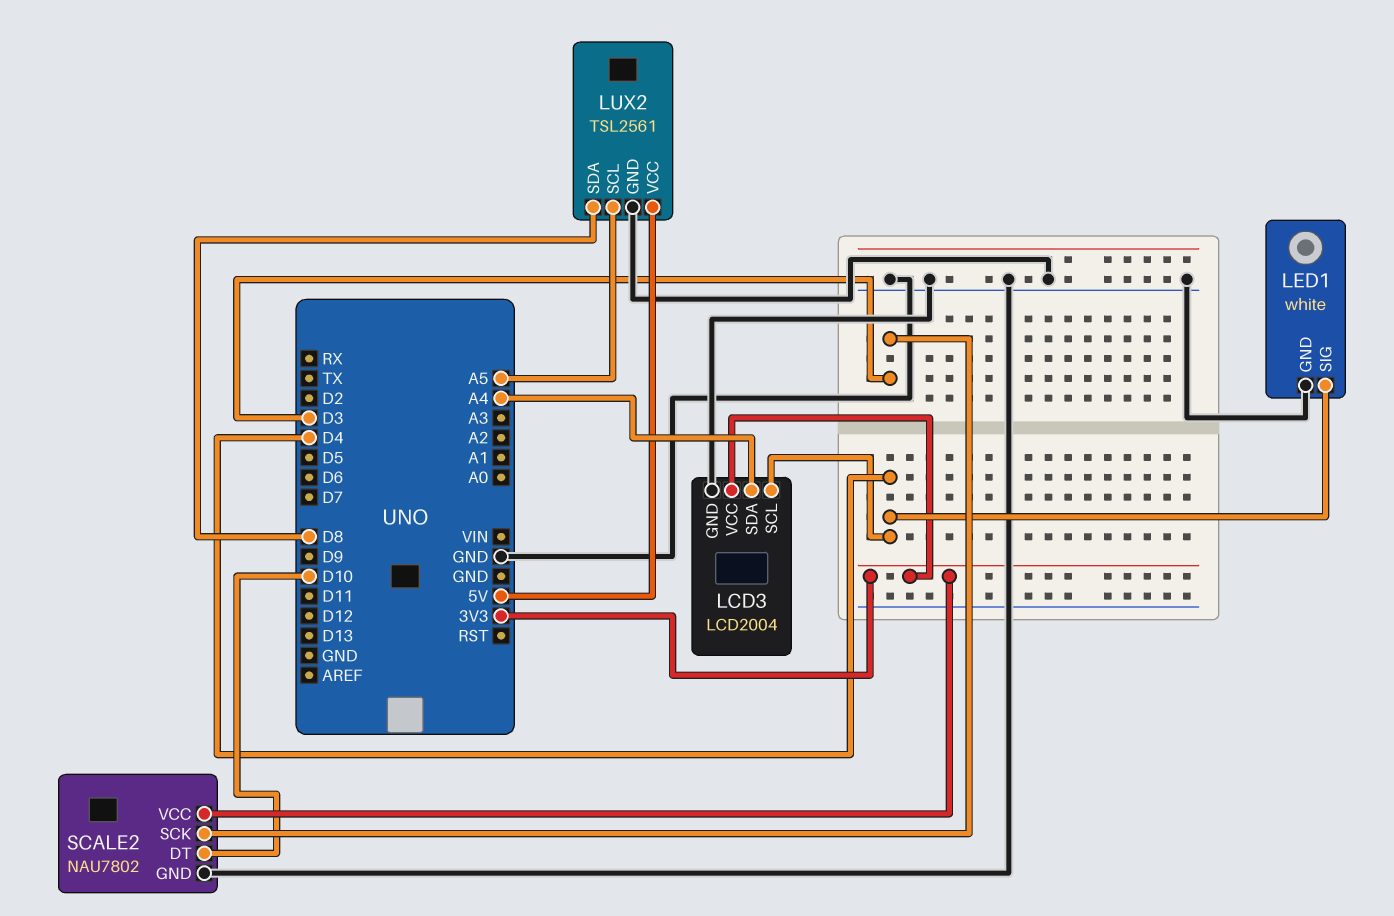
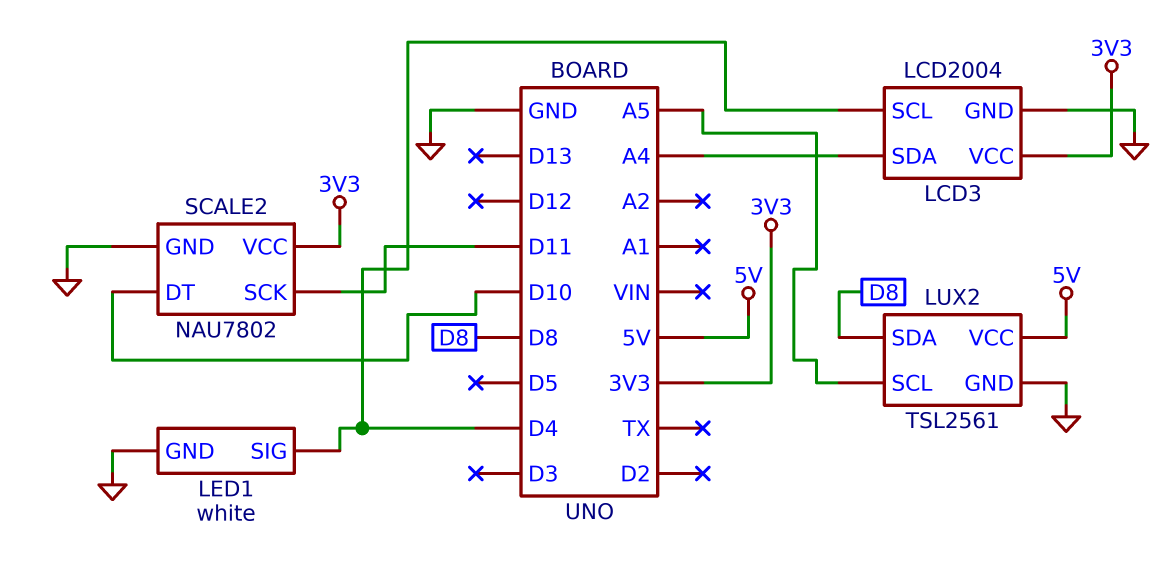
SCALE2 pin SCK: D3 -> D11

